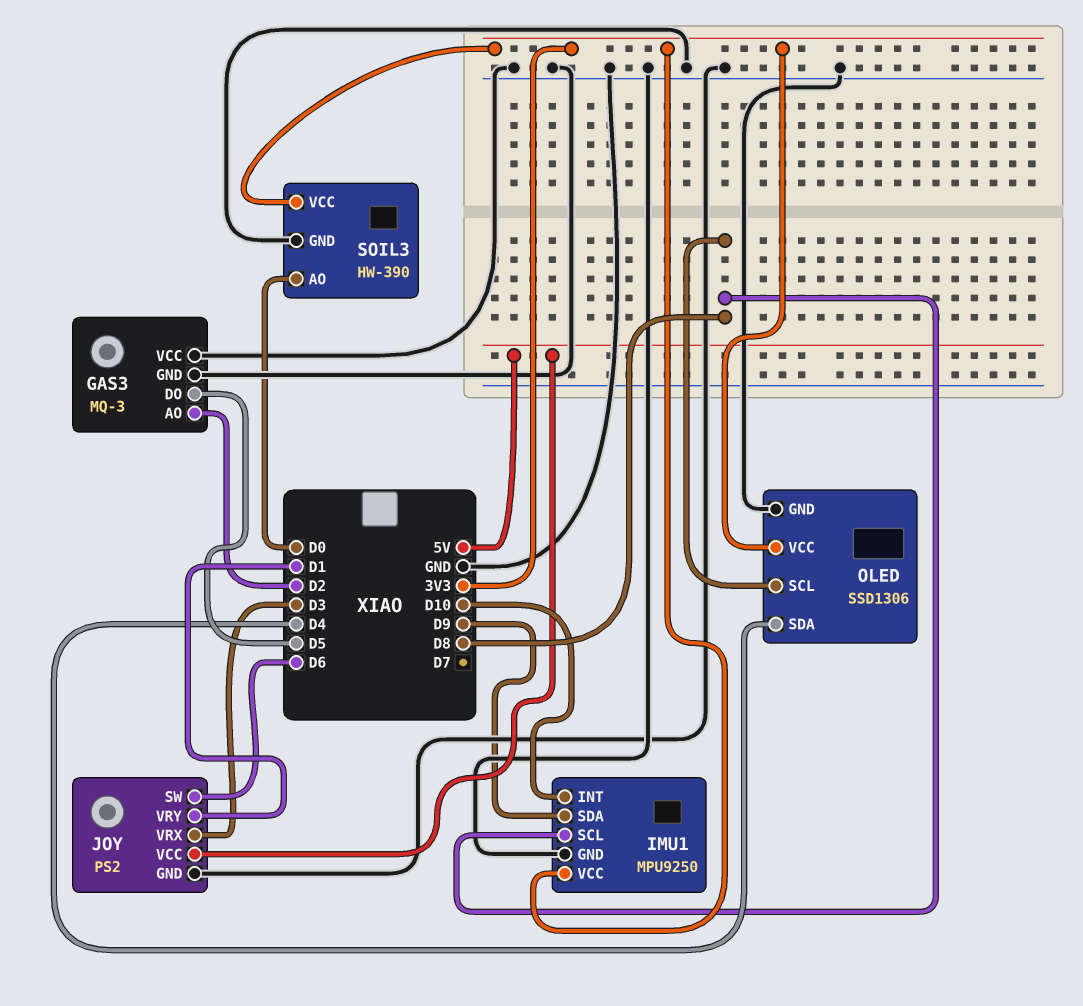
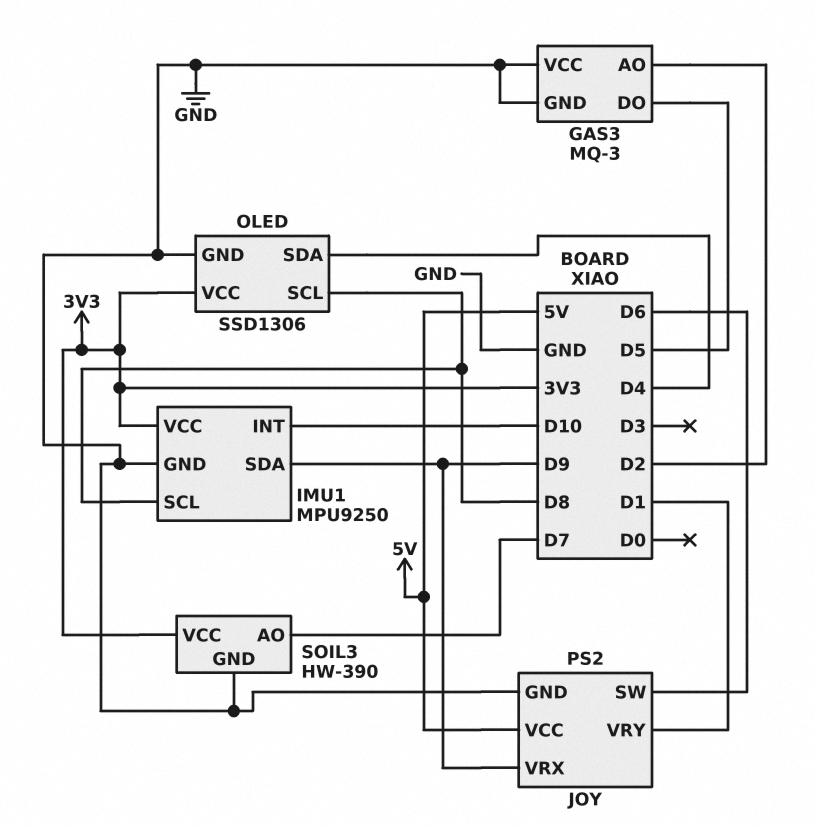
JOY pin VRX: D3 -> D9
SOIL3 pin AO: D0 -> D7

